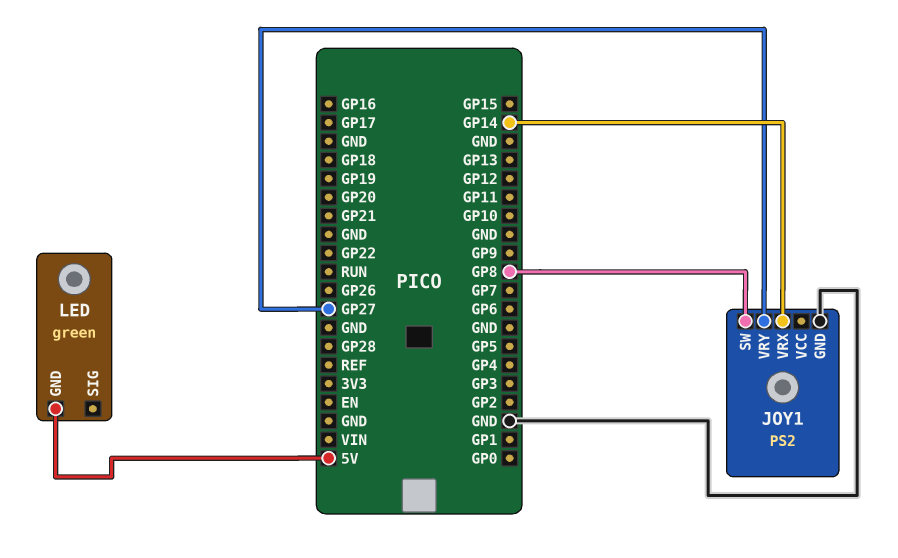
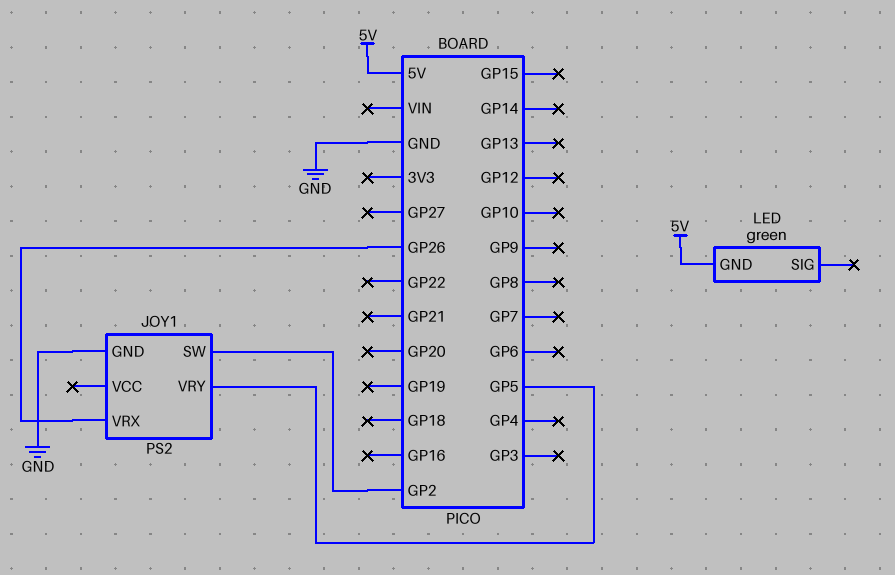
JOY1 pin SW: GP8 -> GP2
JOY1 pin VRX: GP14 -> GP26
JOY1 pin VRY: GP27 -> GP5

